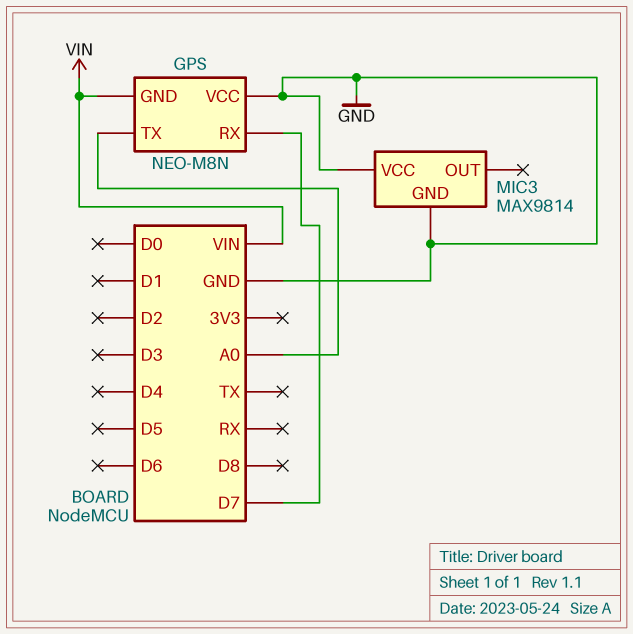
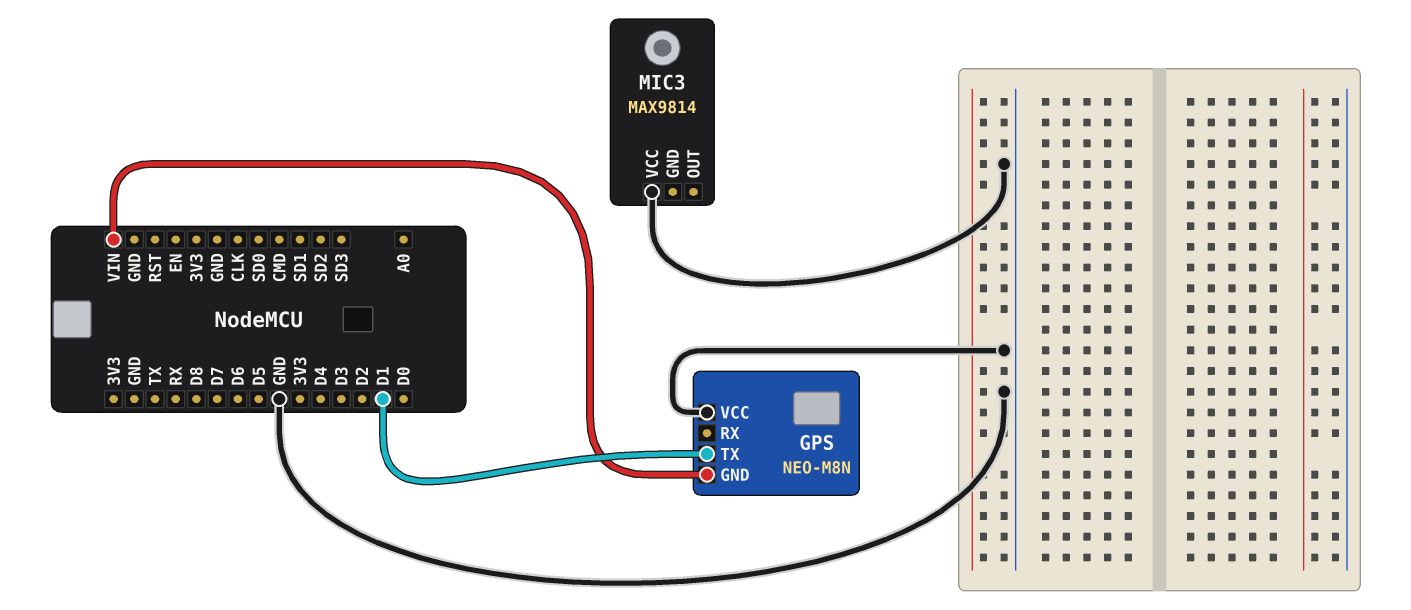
GPS pin RX: D7 -> none
GPS pin TX: A0 -> D1
MIC3 pin GND: GND -> none

